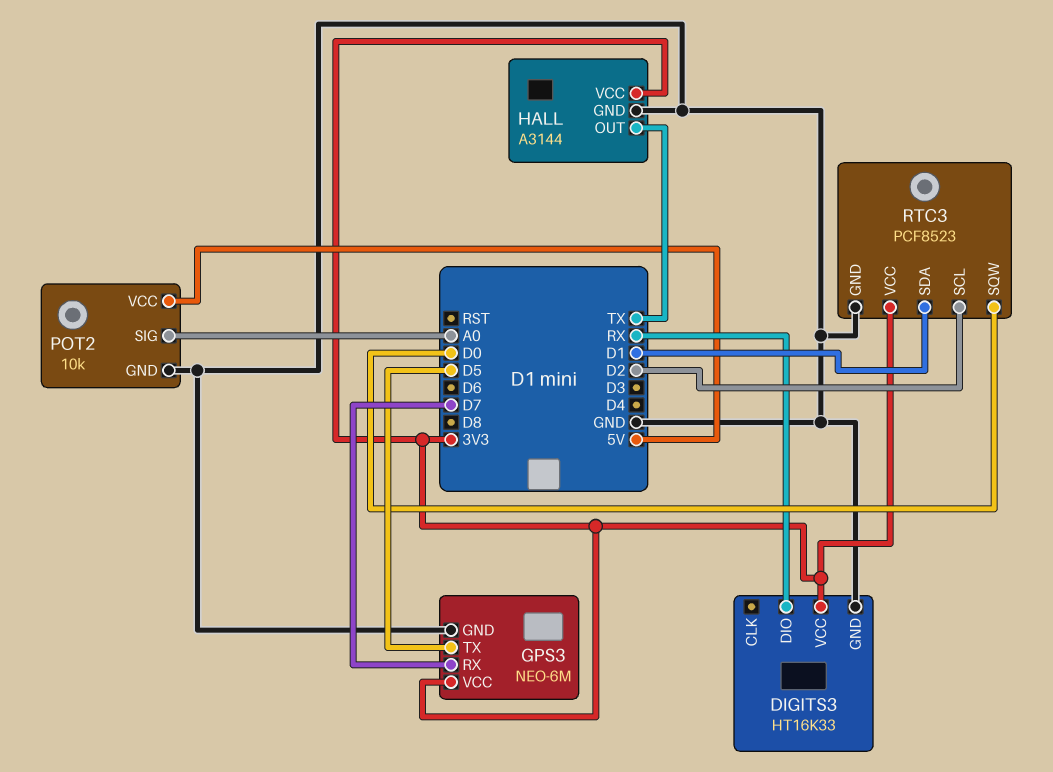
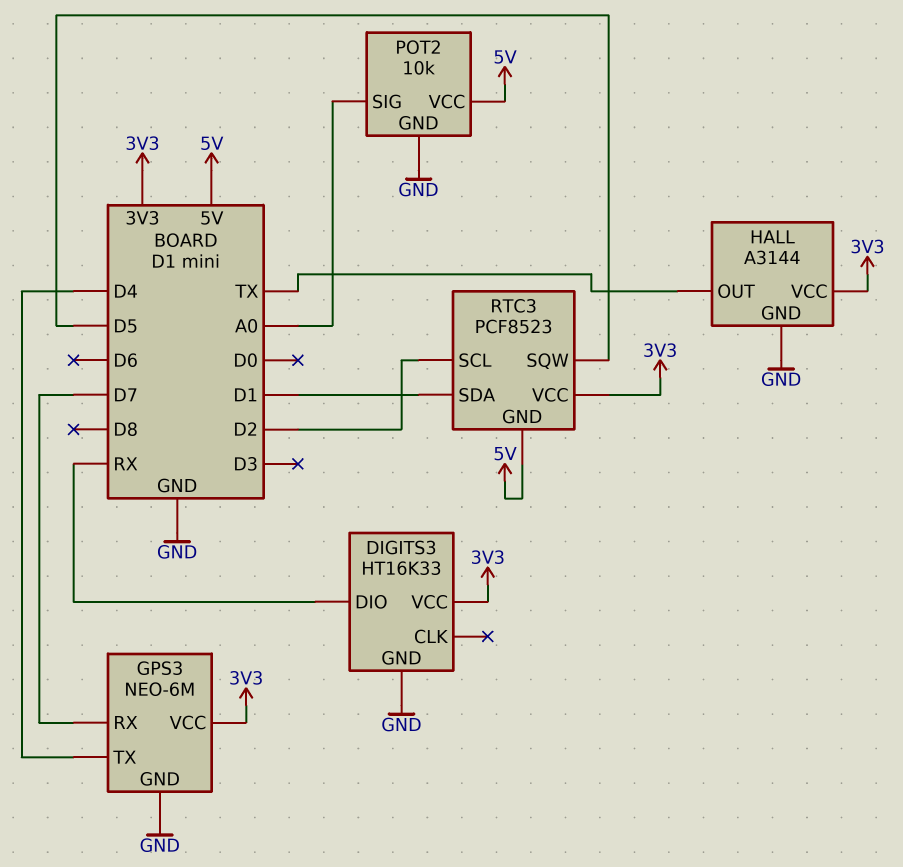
GPS3 pin TX: D5 -> D4
RTC3 pin GND: GND -> 5V
RTC3 pin SQW: D0 -> D5

